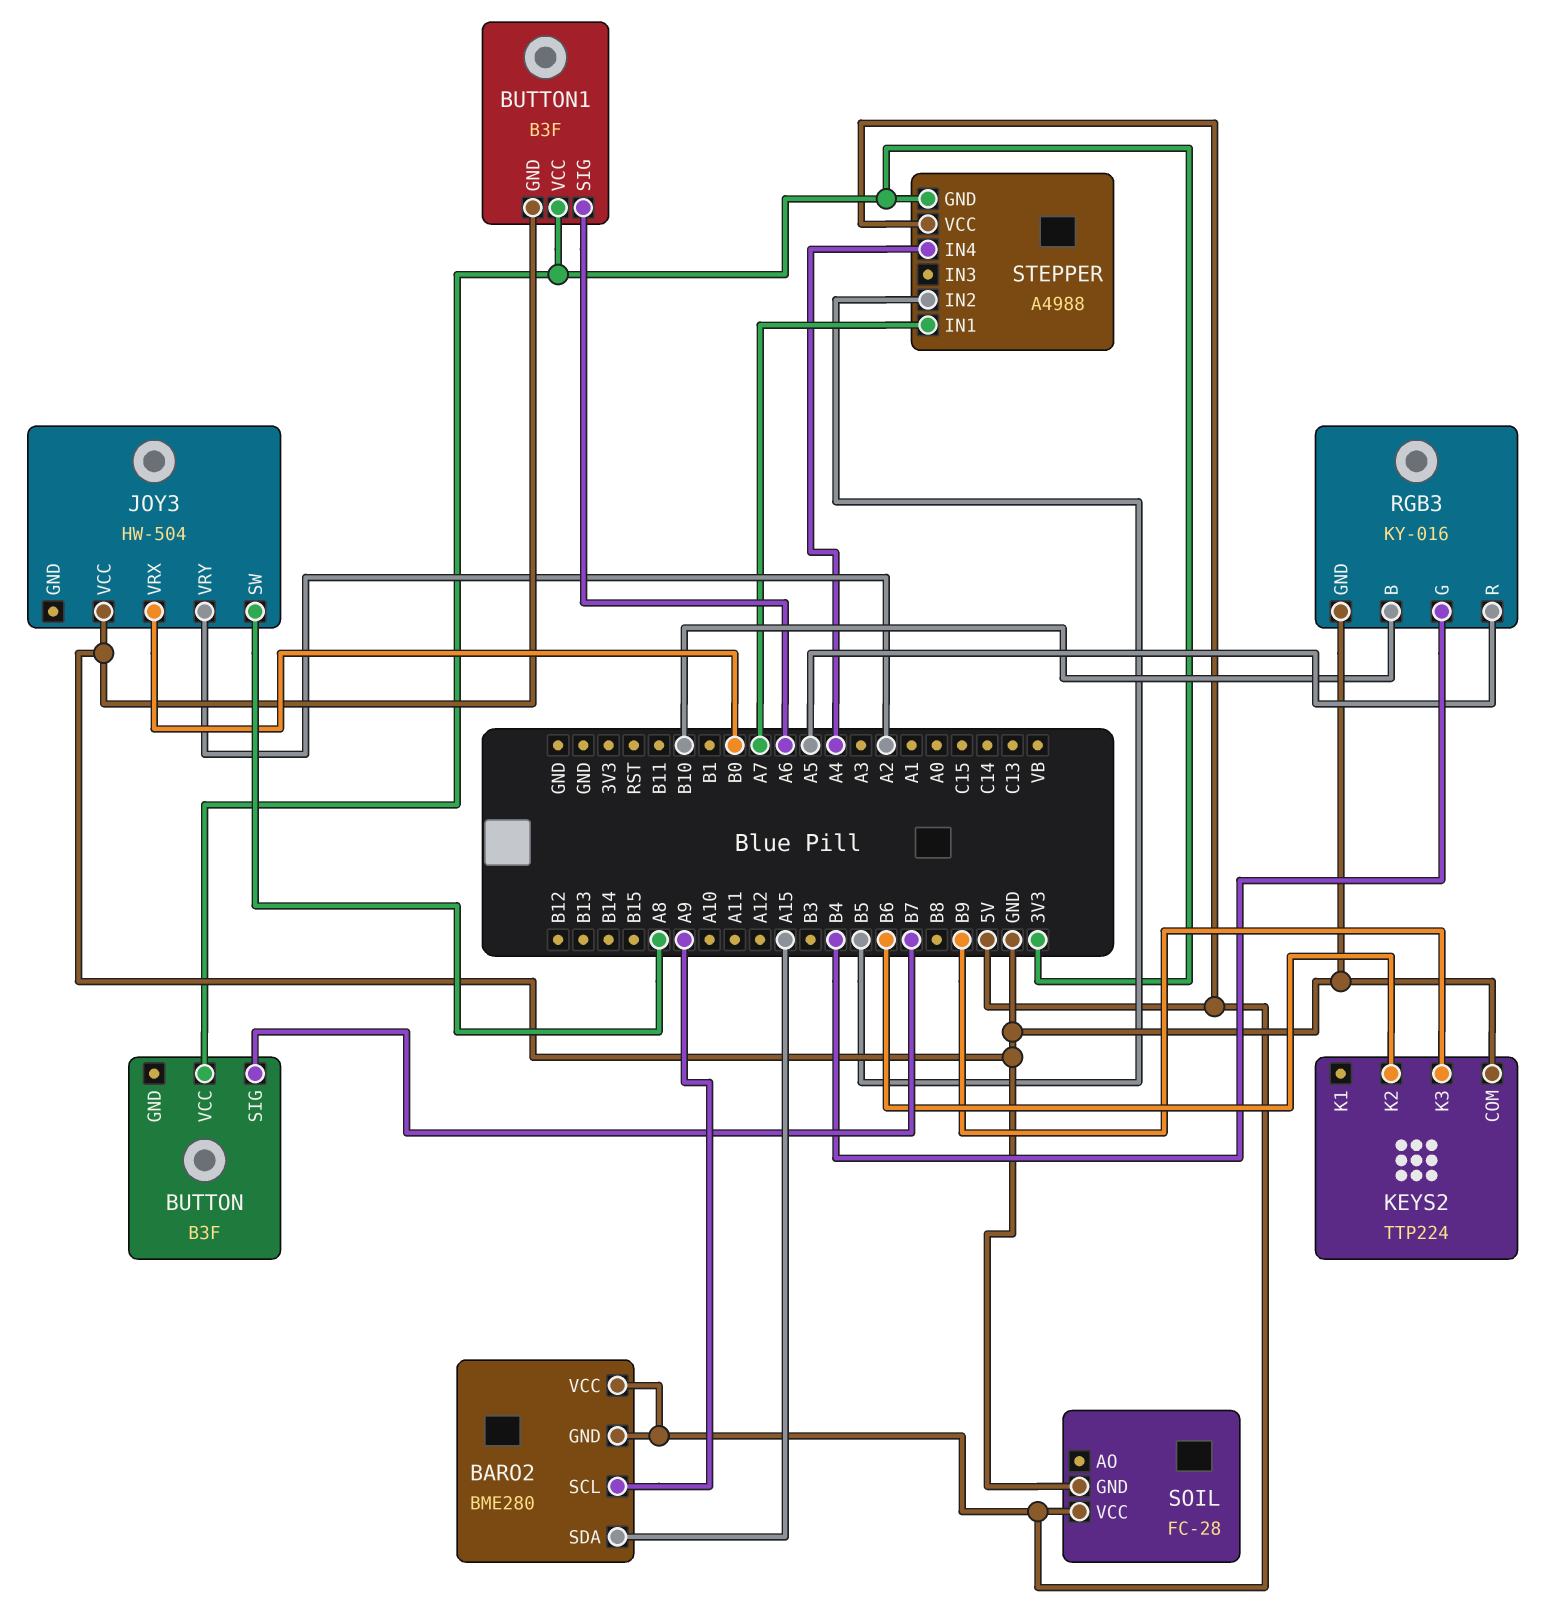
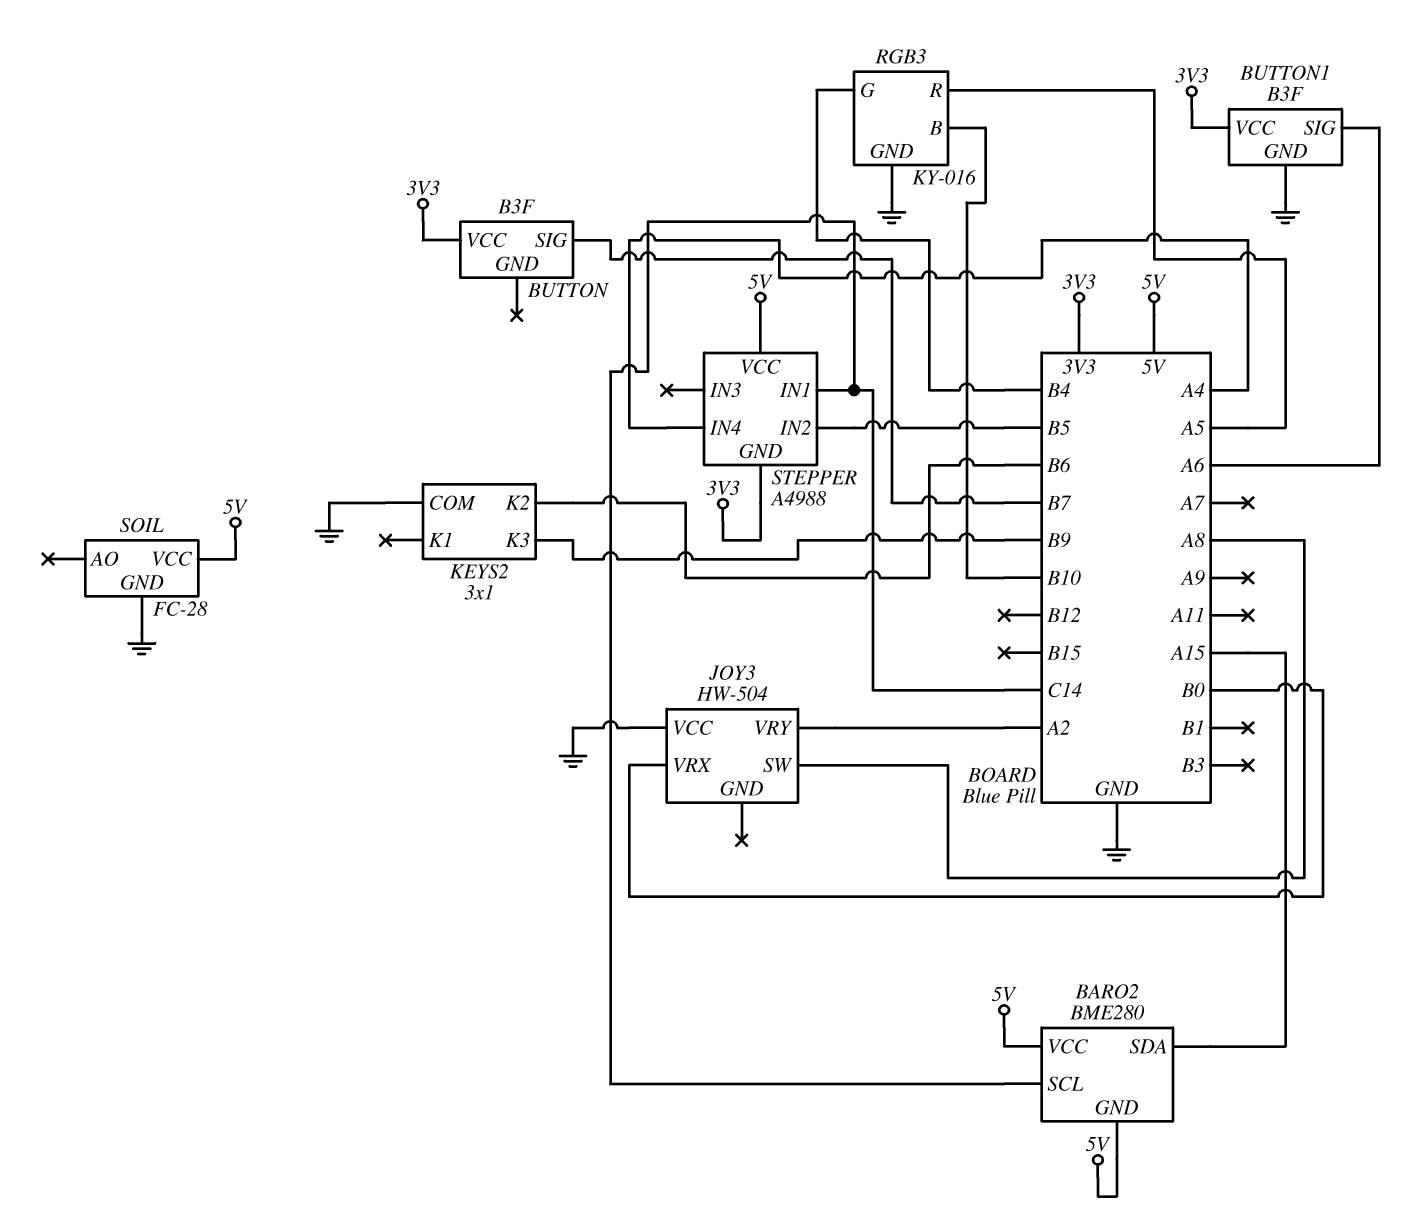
BARO2 pin SCL: A9 -> C14
KEYS2: TTP224 -> 3x1
STEPPER pin IN1: A7 -> C14

